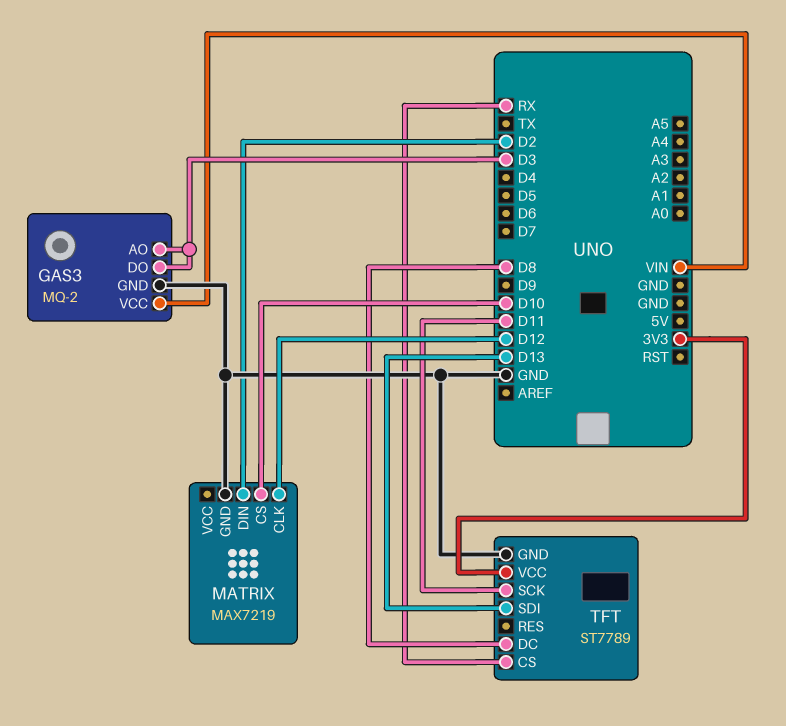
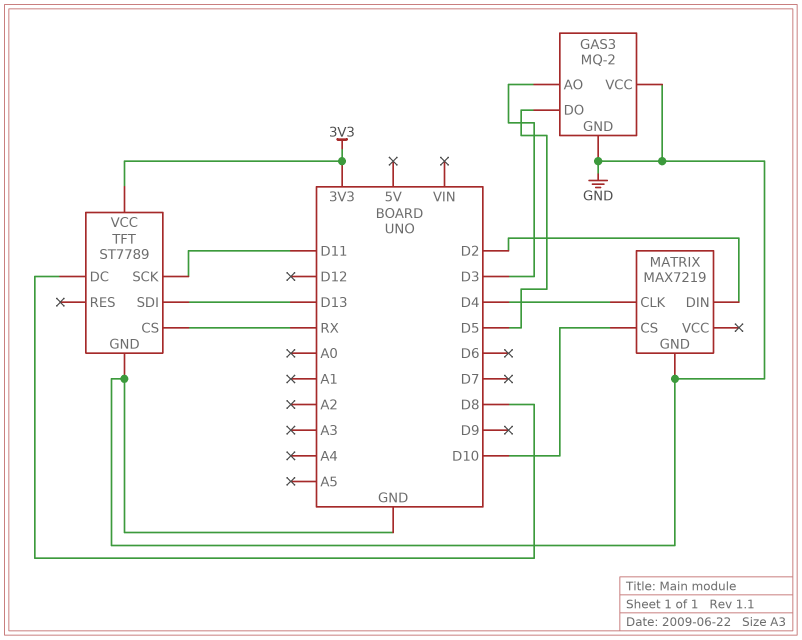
GAS3 pin DO: D3 -> D5
GAS3 pin VCC: VIN -> GND
MATRIX pin CLK: D12 -> D4

